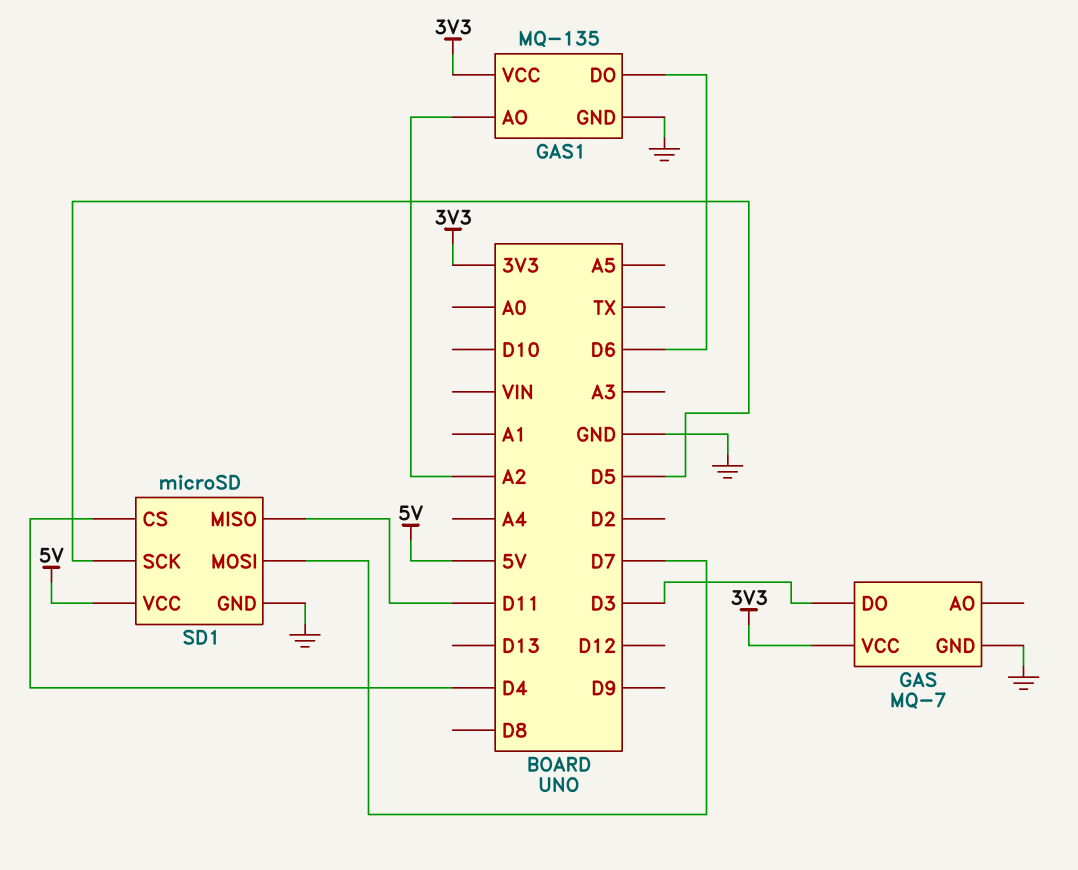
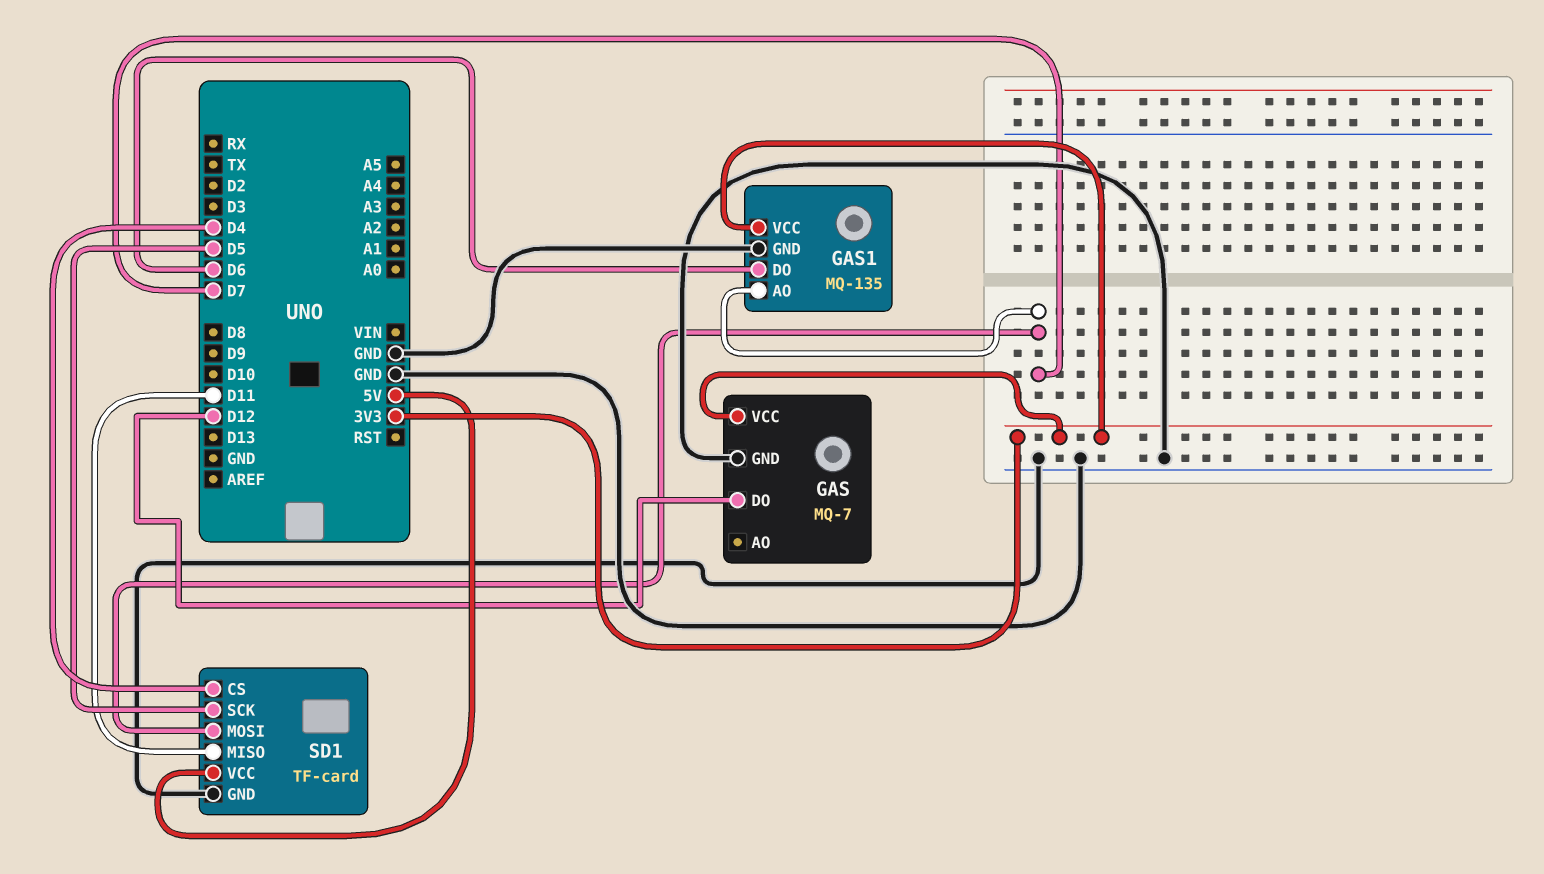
GAS pin DO: D3 -> D12
GAS1 pin AO: A2 -> D7
SD1: microSD -> TF-card

